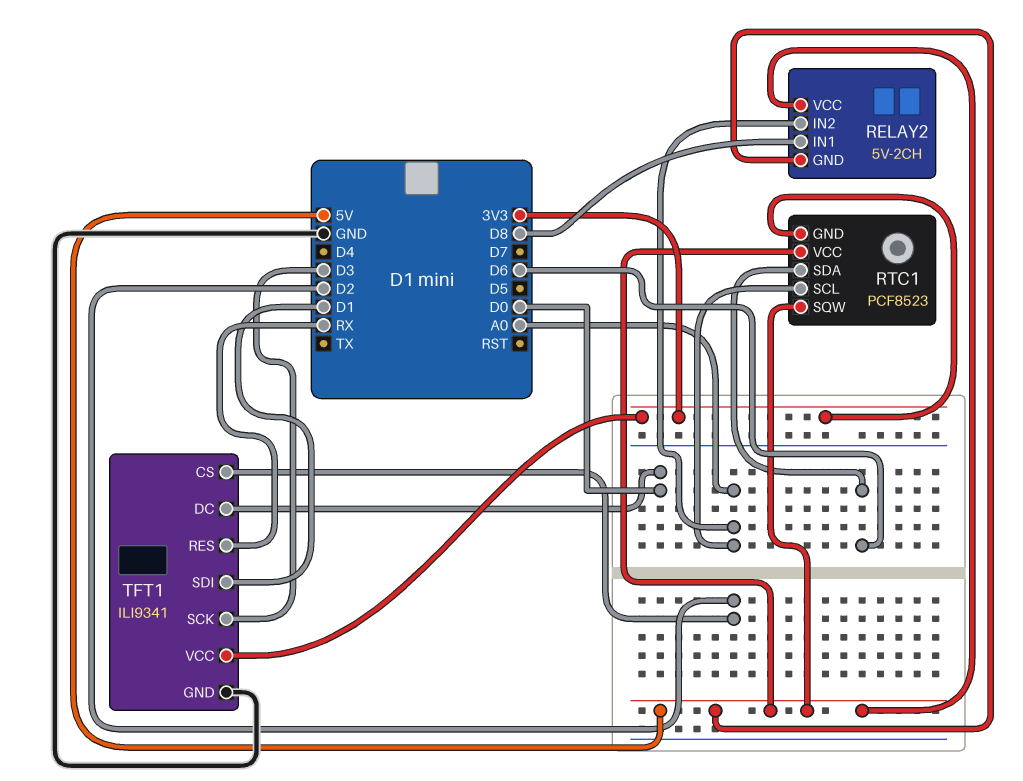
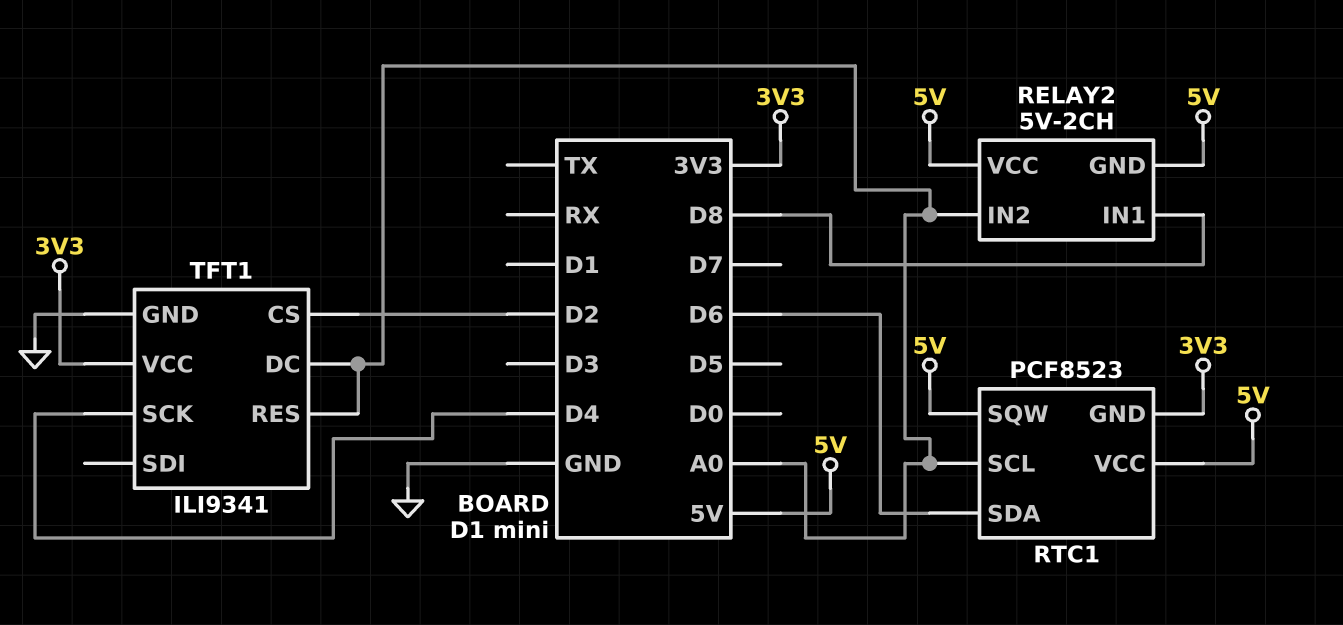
TFT1 pin DC: D0 -> A0
TFT1 pin RES: RX -> A0
TFT1 pin SCK: D3 -> D4
TFT1 pin SDI: D1 -> none

